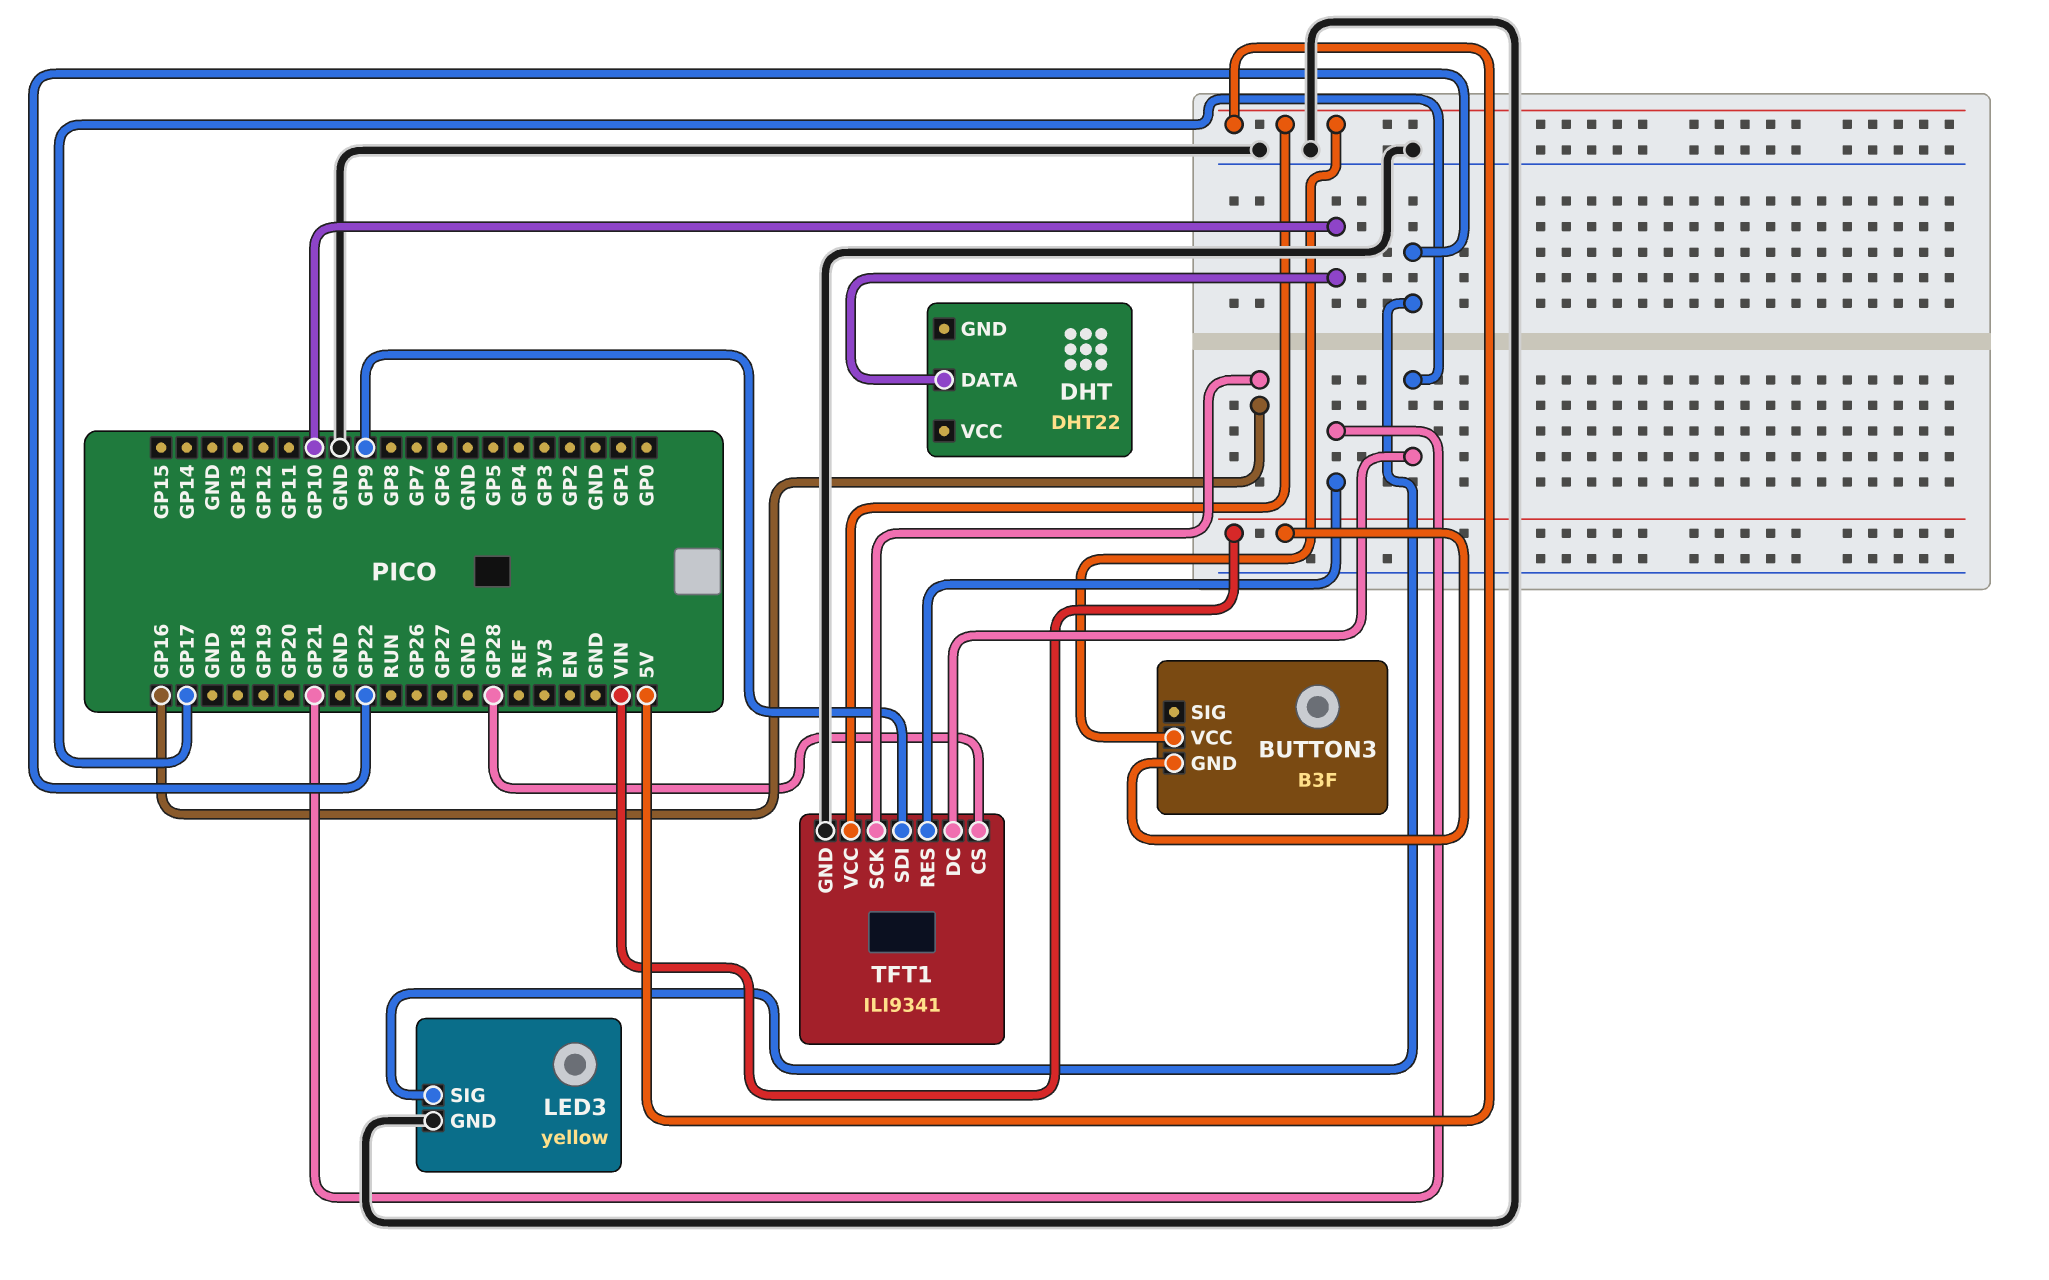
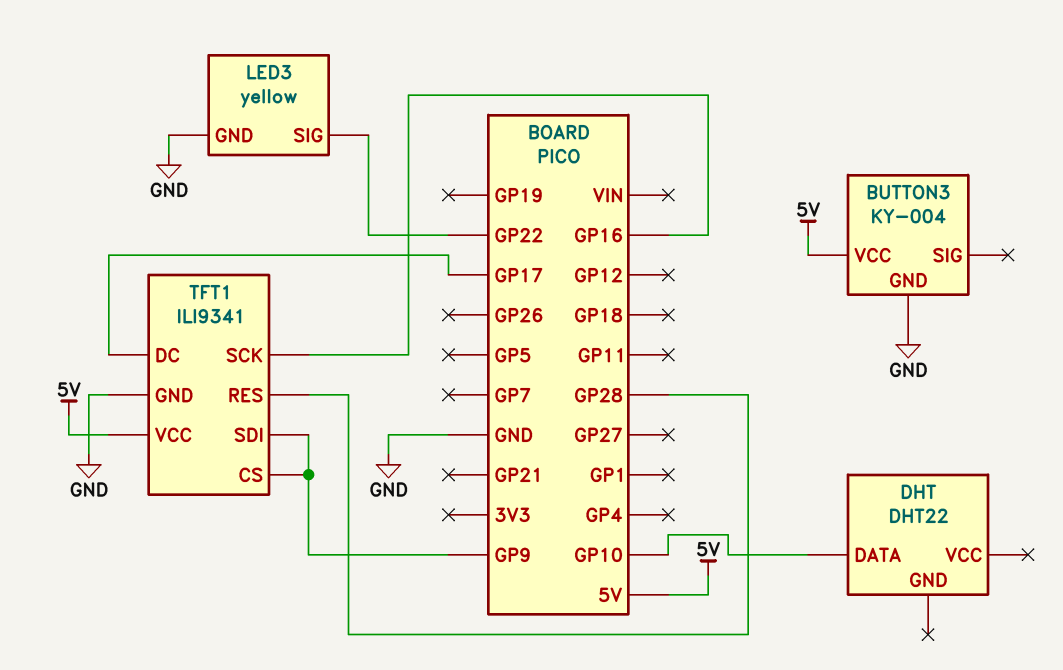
BUTTON3: B3F -> KY-004
BUTTON3 pin GND: VIN -> GND
TFT1 pin CS: GP28 -> GP9
TFT1 pin RES: GP21 -> GP28

